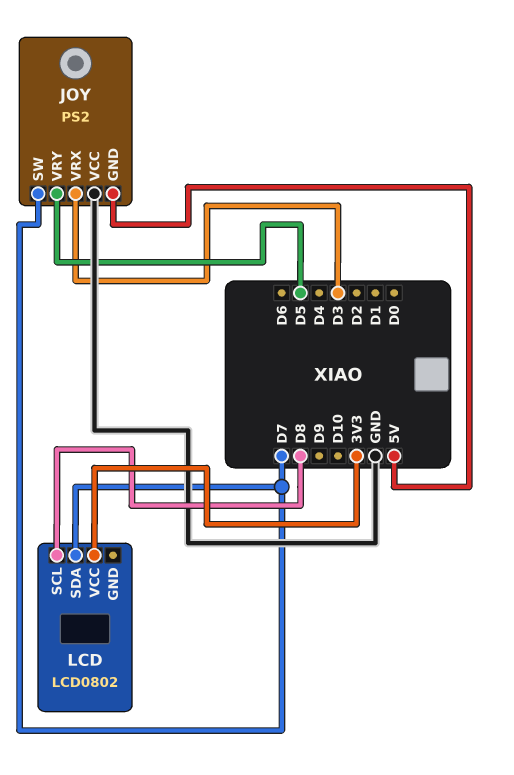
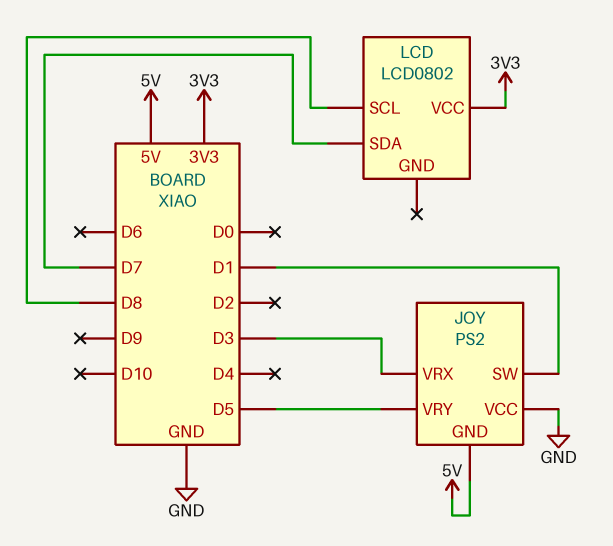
JOY pin SW: D7 -> D1

